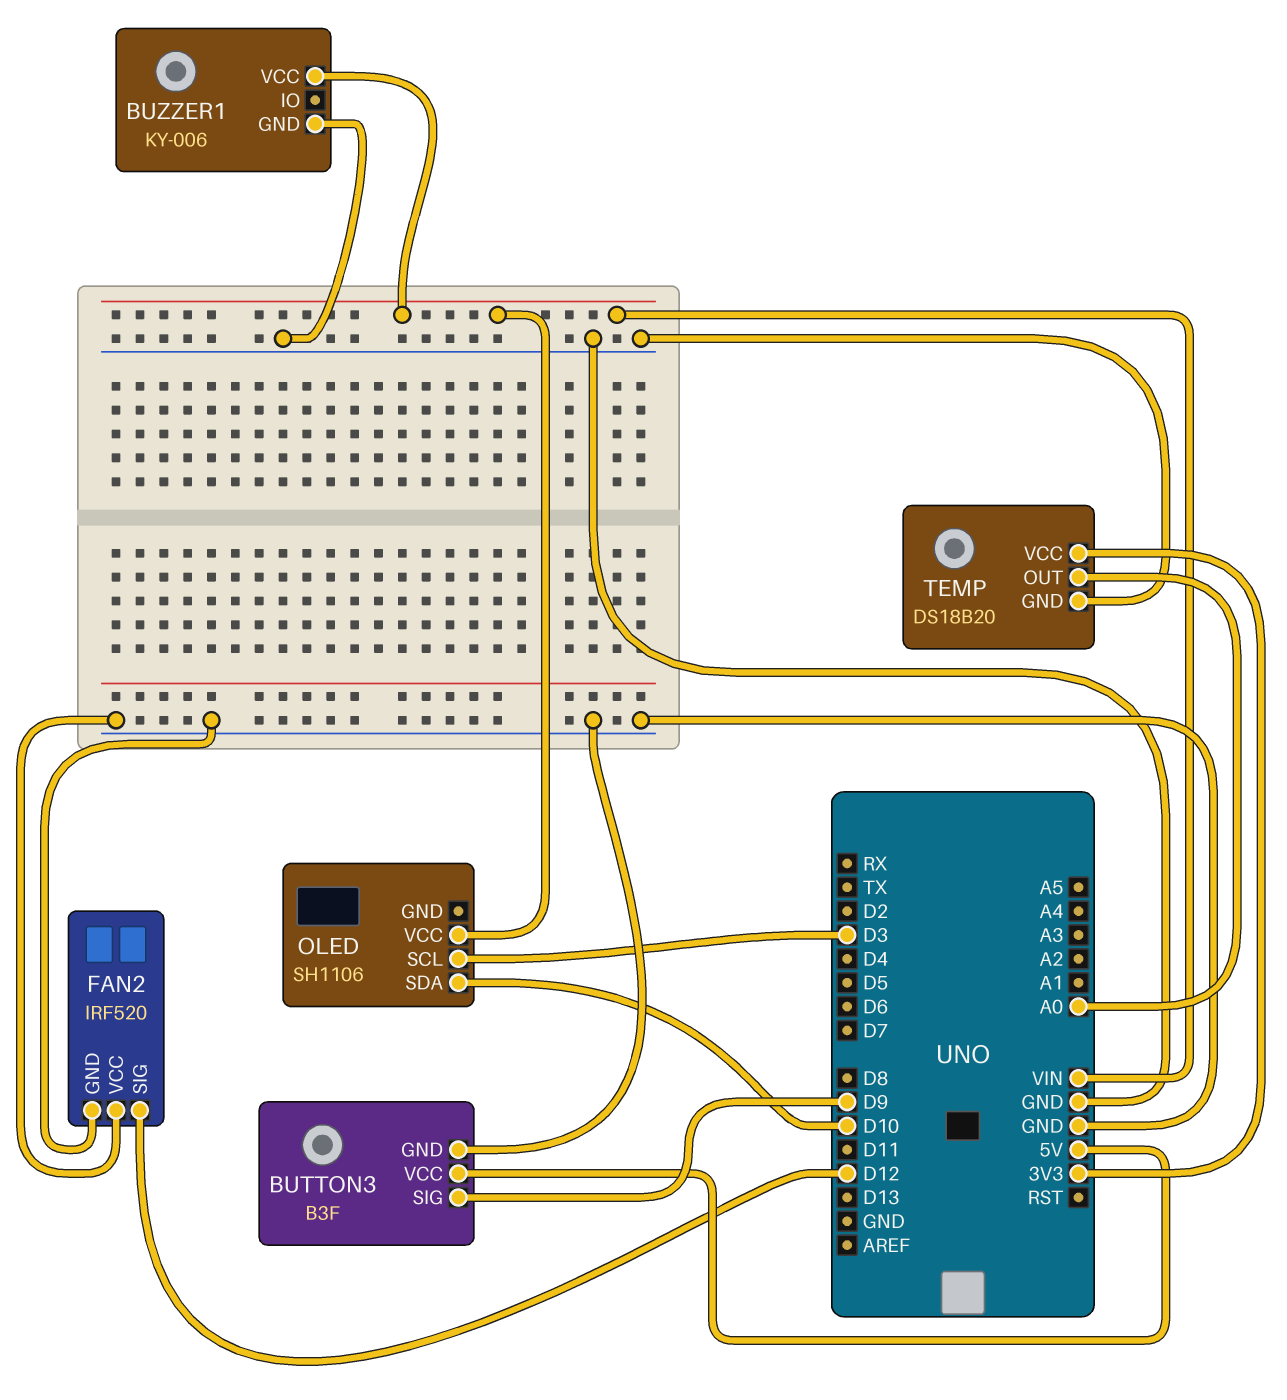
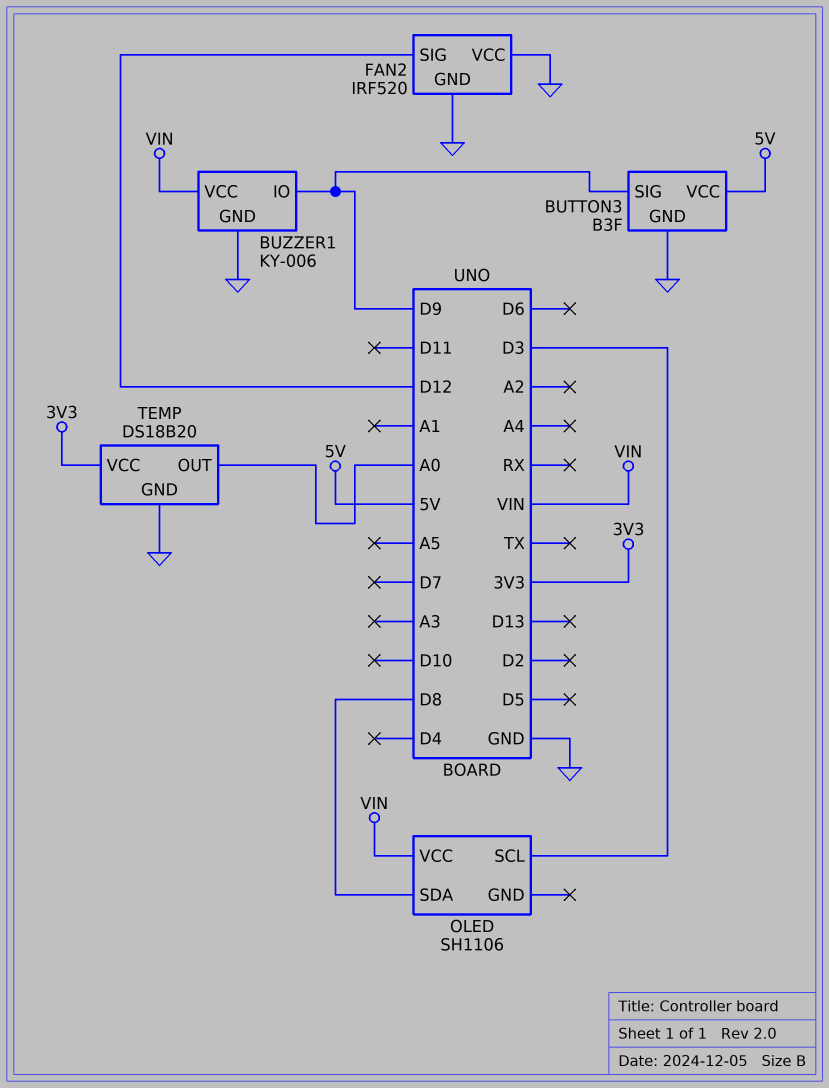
BUZZER1 pin IO: none -> D9
OLED pin SDA: D10 -> D8

